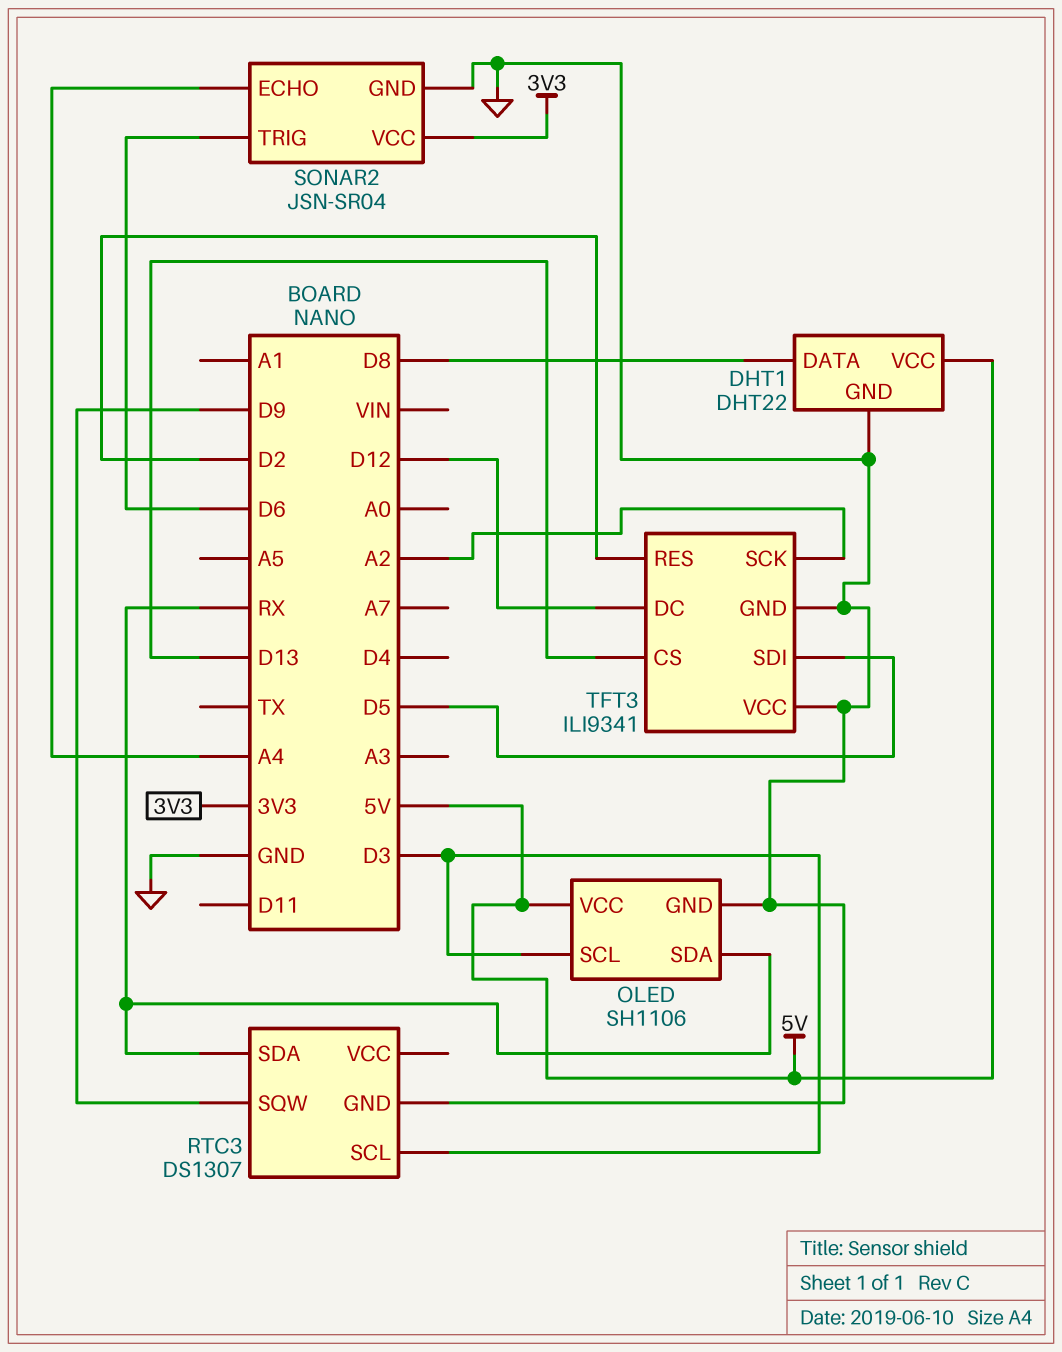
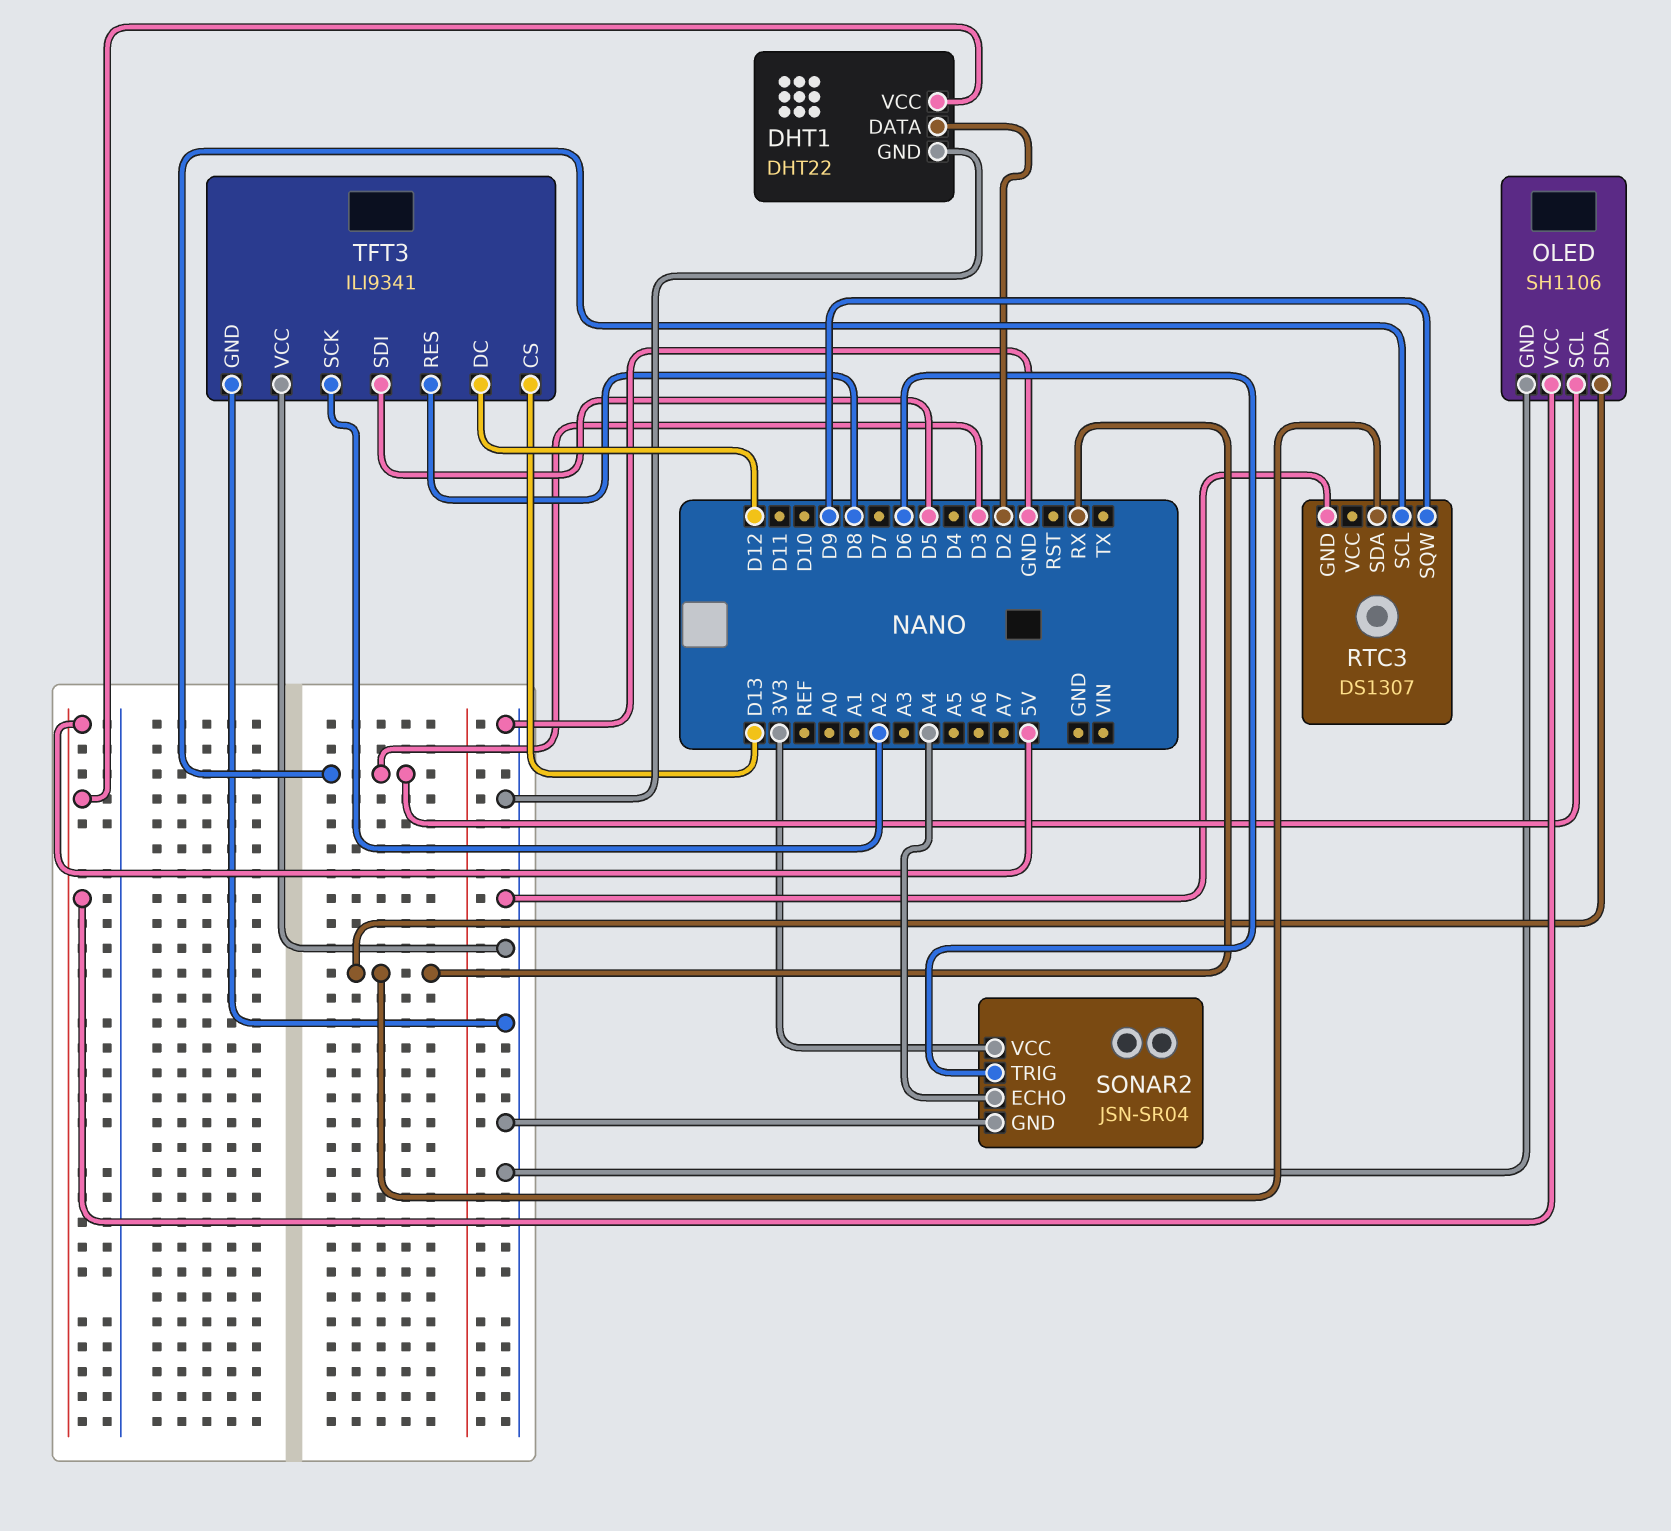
DHT1 pin DATA: D8 -> D2
TFT3 pin RES: D2 -> D8

